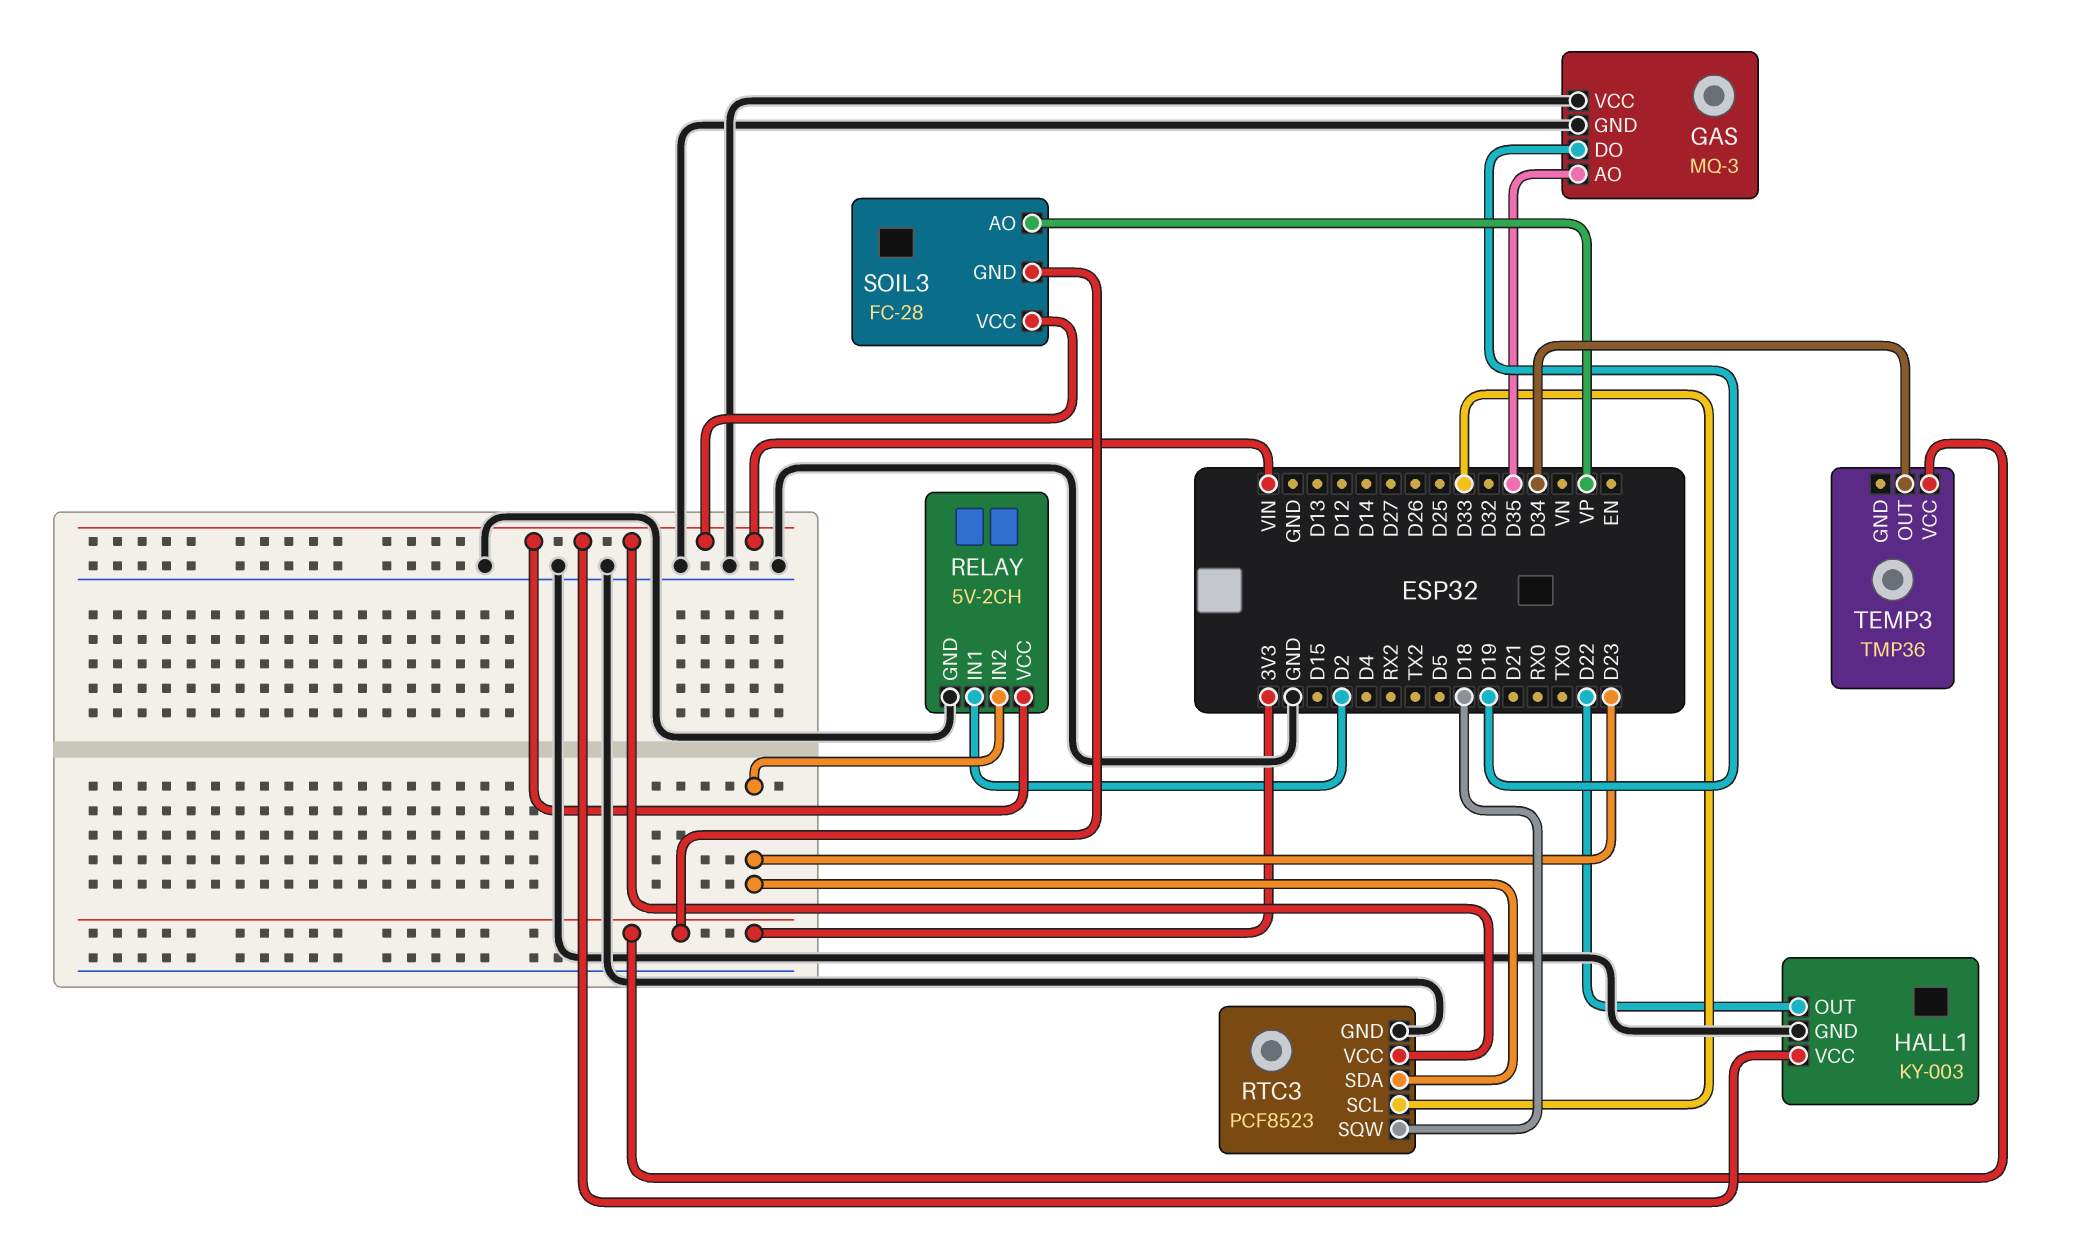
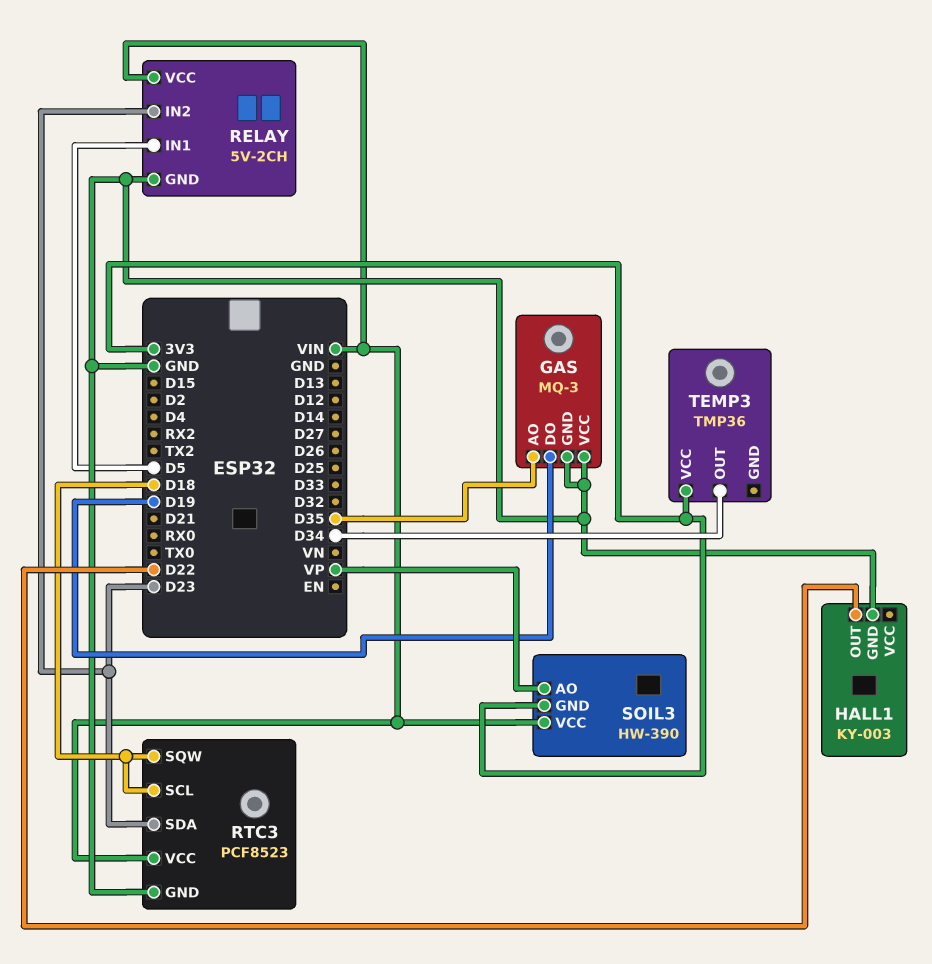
HALL1 pin VCC: VIN -> none
RELAY pin IN1: D2 -> D5
RTC3 pin SCL: D33 -> D18
SOIL3: FC-28 -> HW-390

